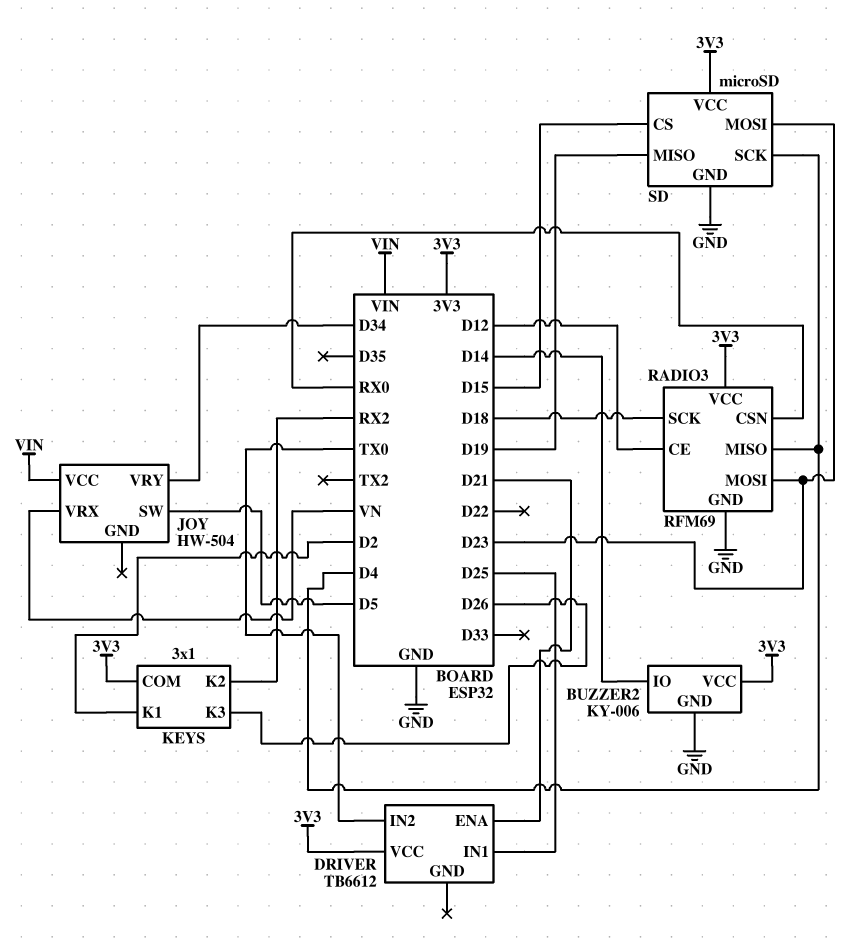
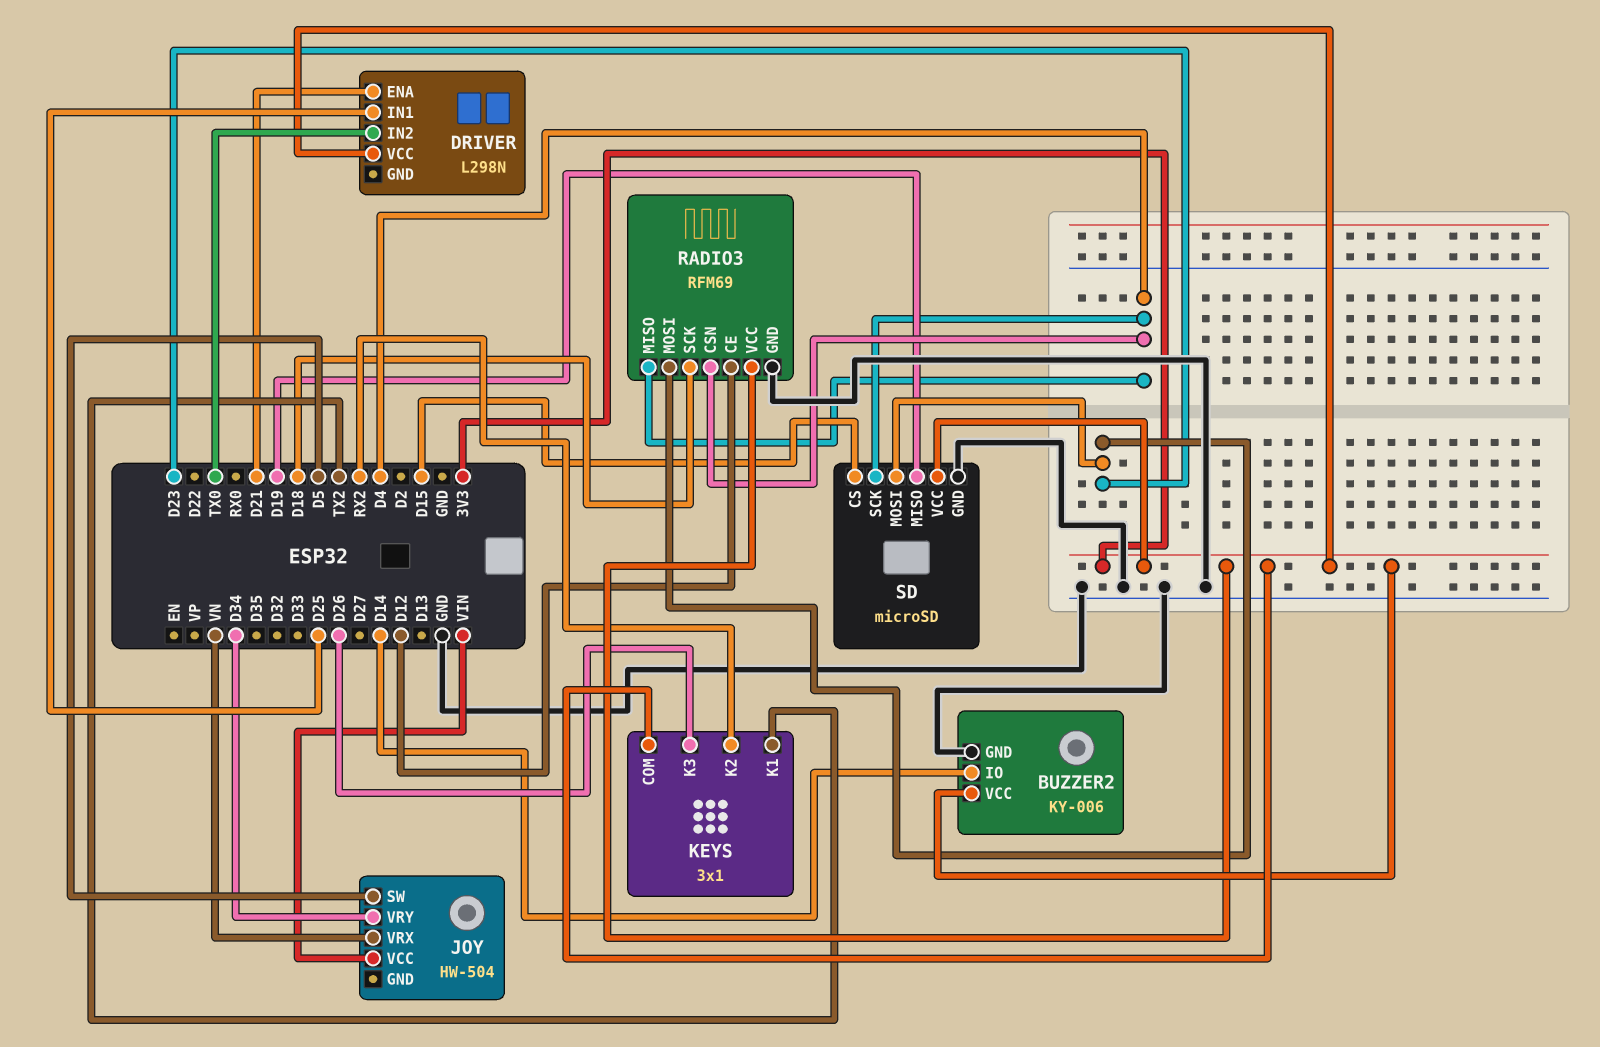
DRIVER: TB6612 -> L298N
KEYS pin K1: D2 -> TX2
RADIO3 pin CSN: RX0 -> D4

